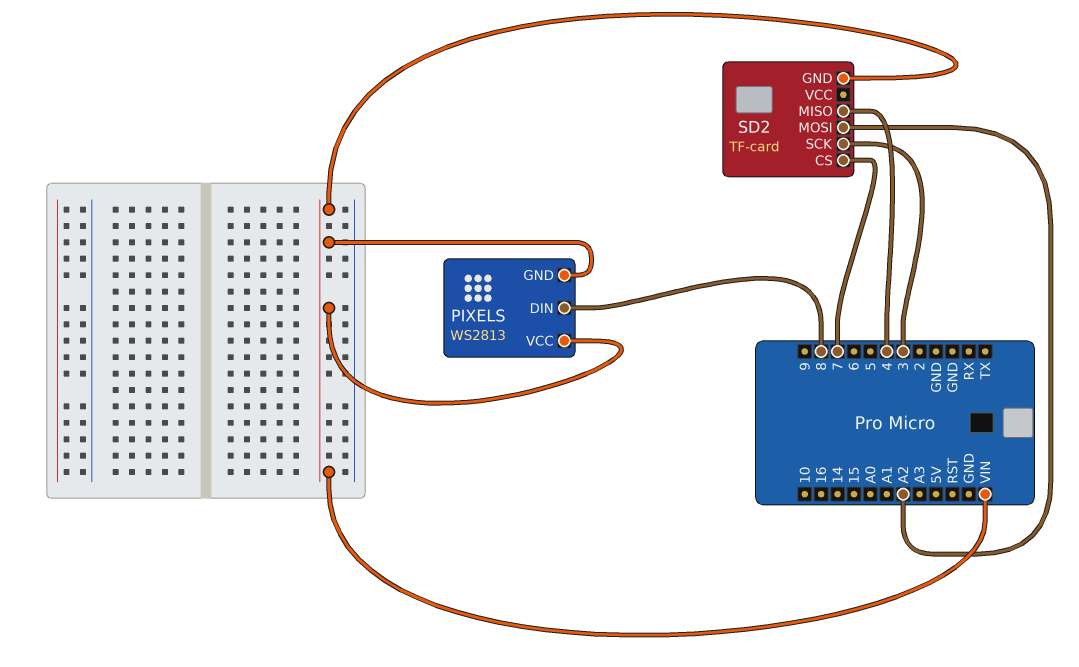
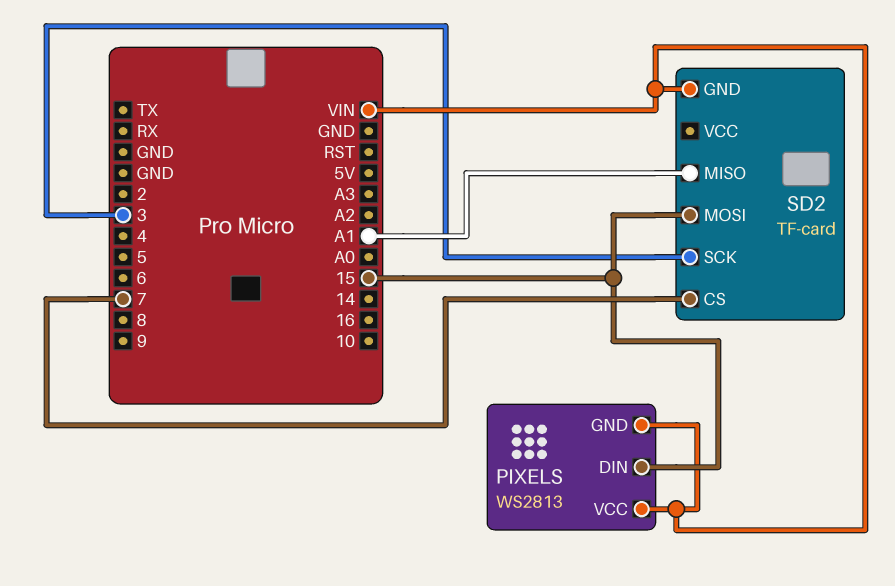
PIXELS pin DIN: 8 -> 15
SD2 pin MISO: 4 -> A1
SD2 pin MOSI: A2 -> 15

